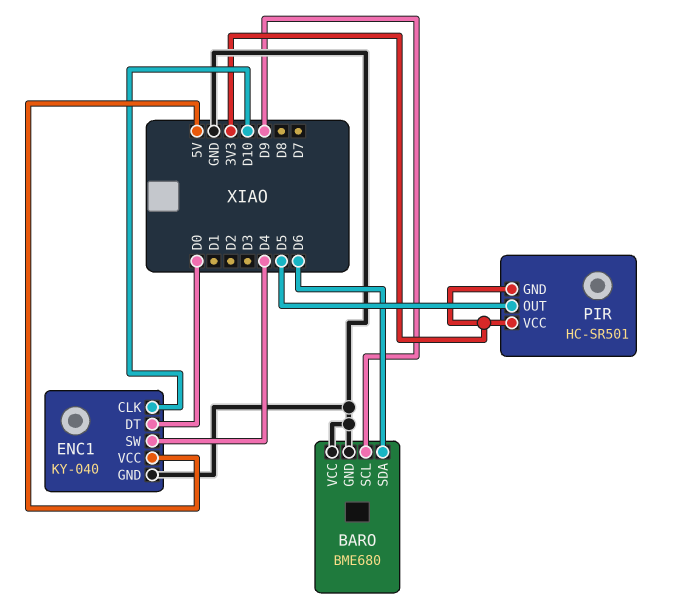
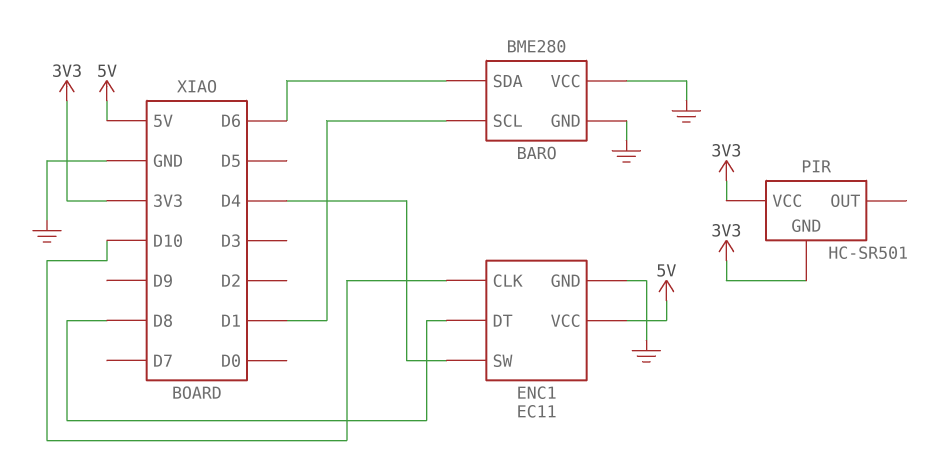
BARO: BME680 -> BME280
BARO pin SCL: D9 -> D1
ENC1: KY-040 -> EC11
ENC1 pin DT: D0 -> D8
PIR pin OUT: D5 -> none

